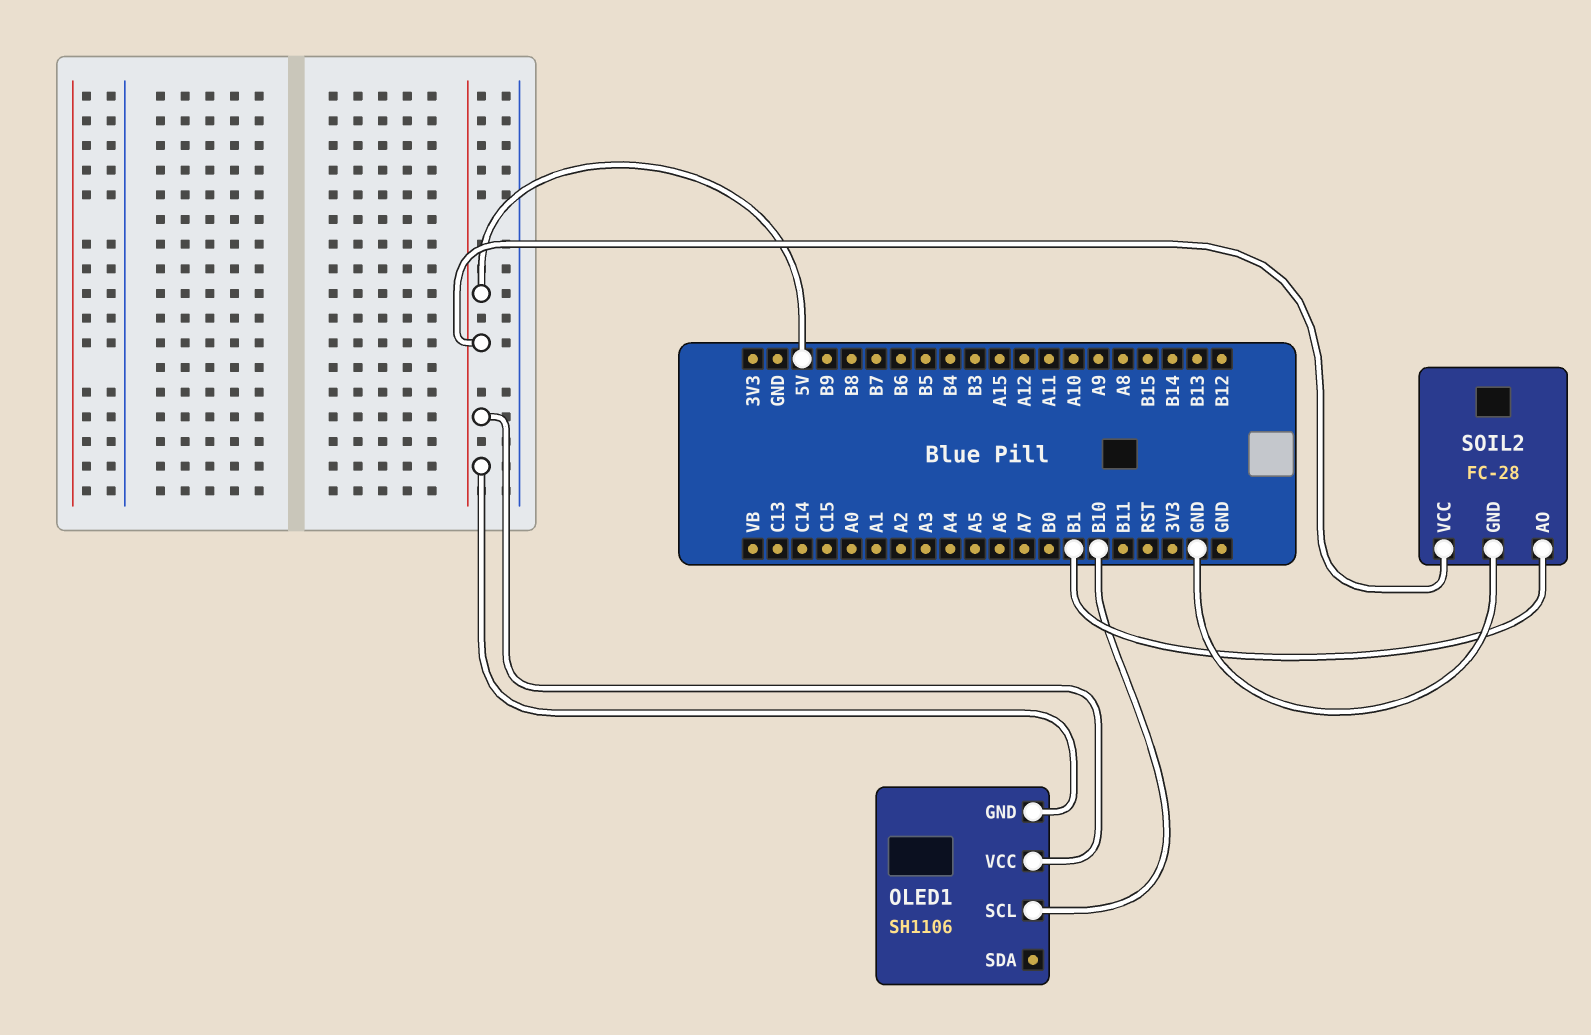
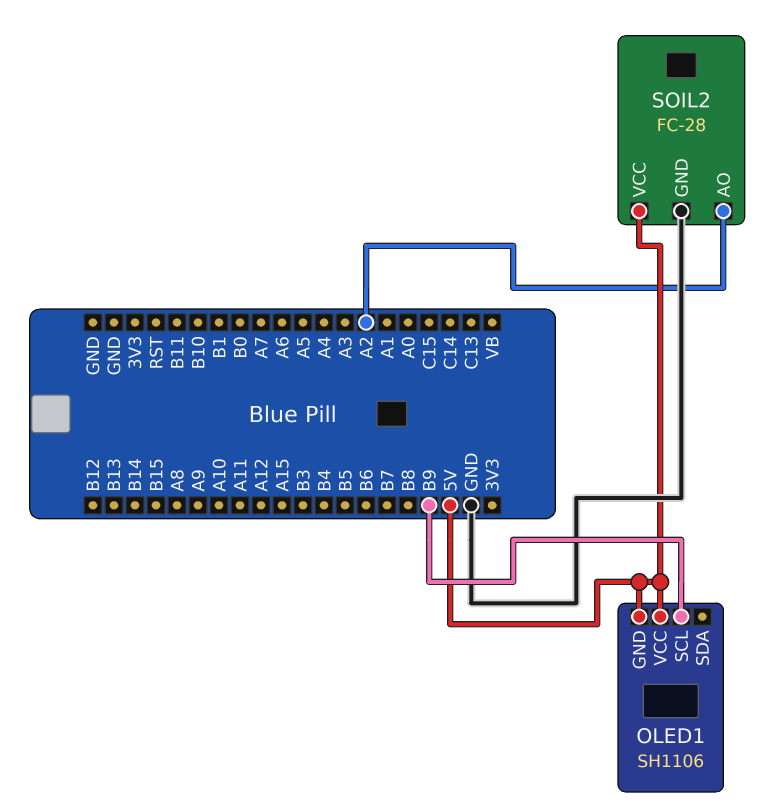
OLED1 pin SCL: B10 -> B9
SOIL2 pin AO: B1 -> A2

